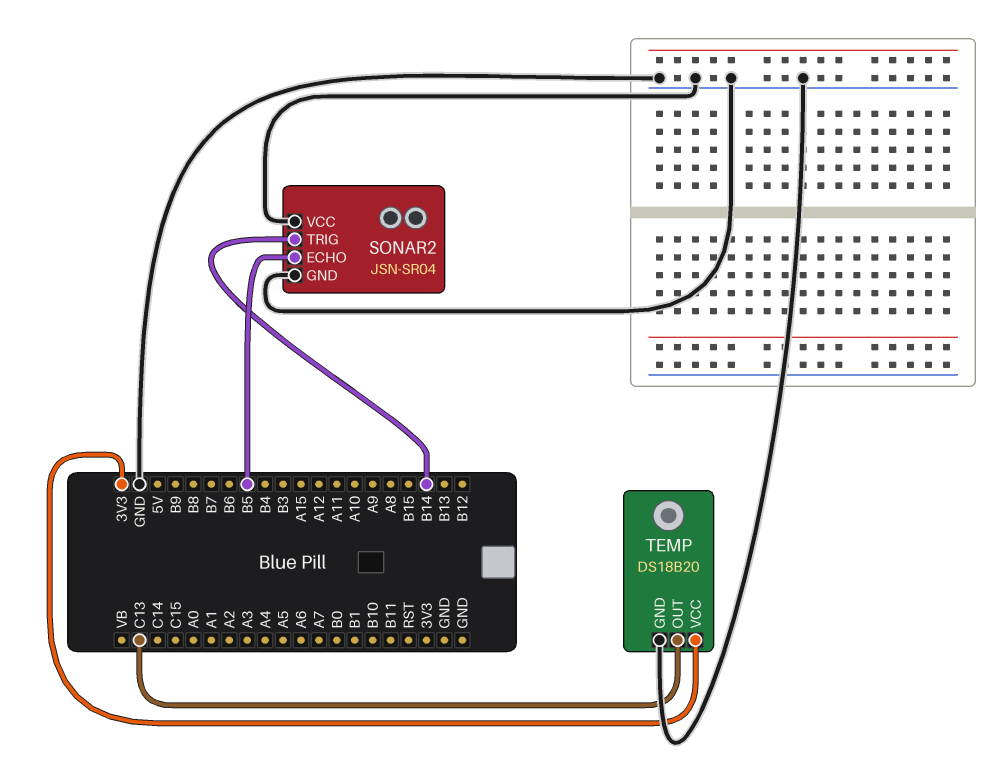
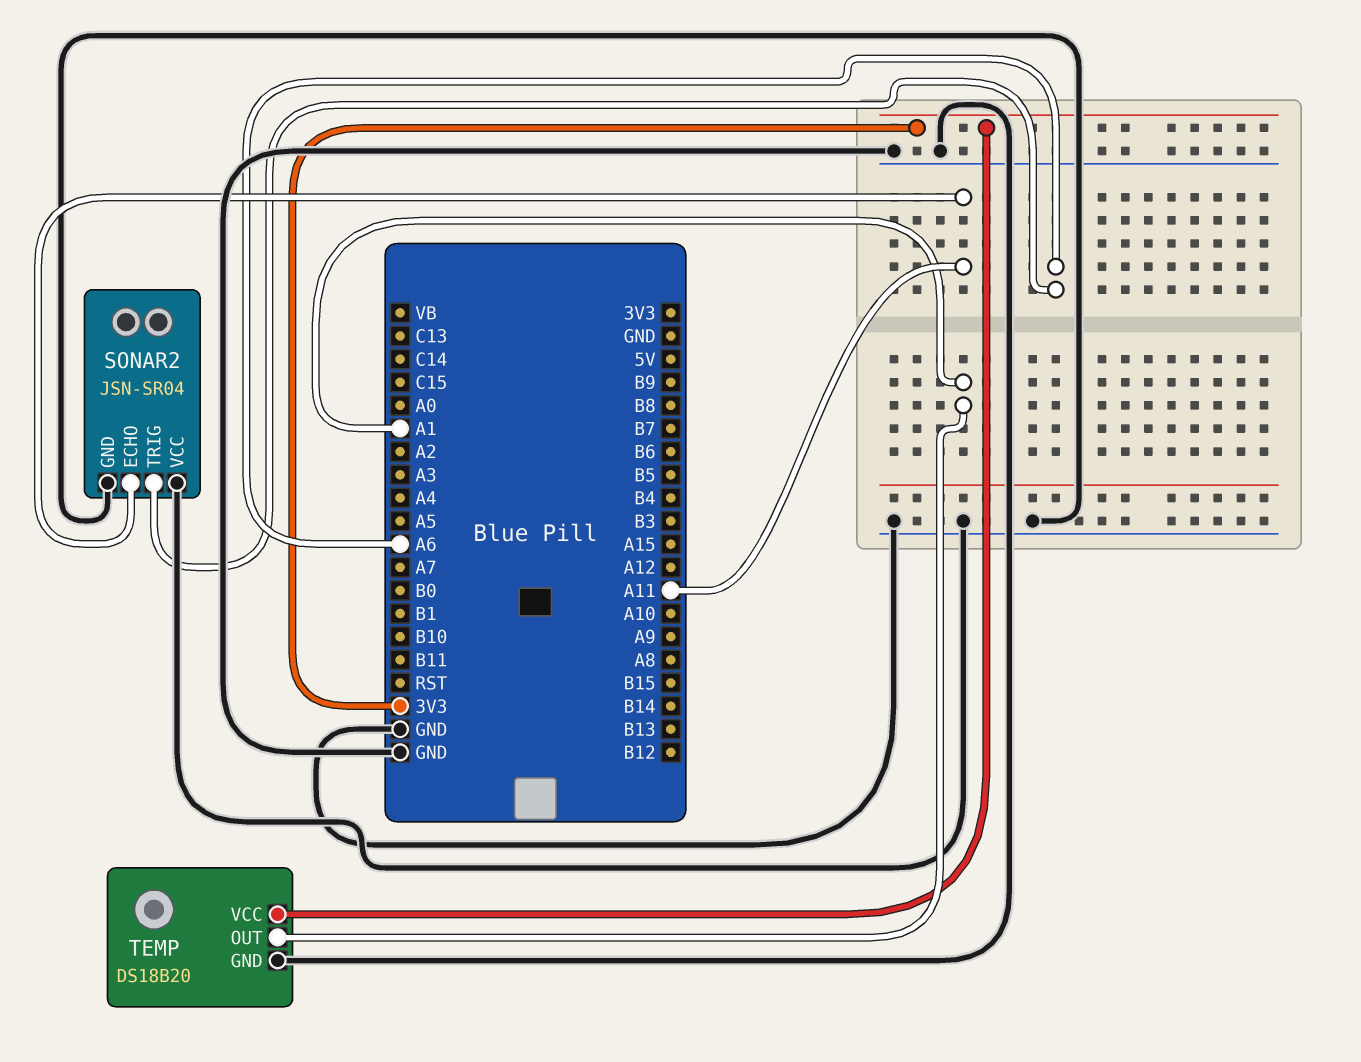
SONAR2 pin ECHO: B5 -> A11
SONAR2 pin TRIG: B14 -> A6
TEMP pin OUT: C13 -> A1

